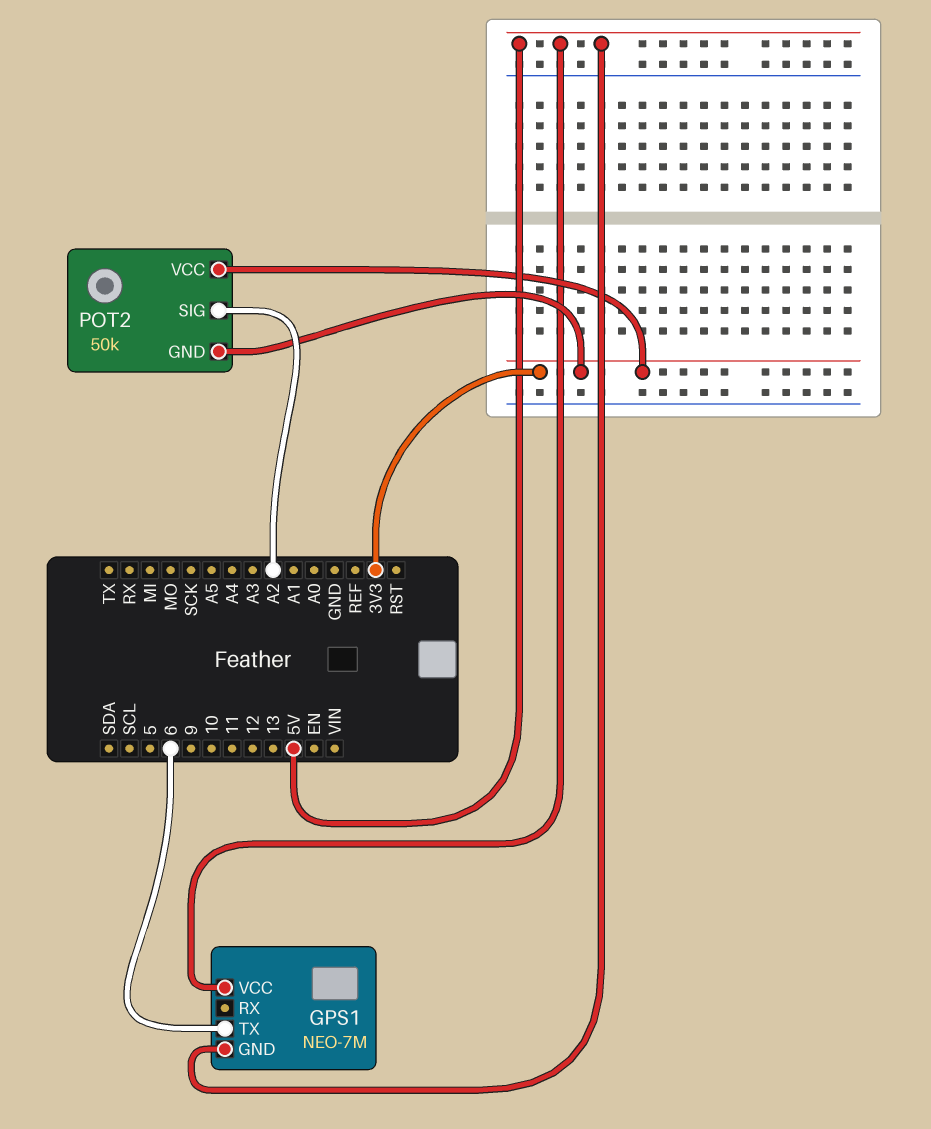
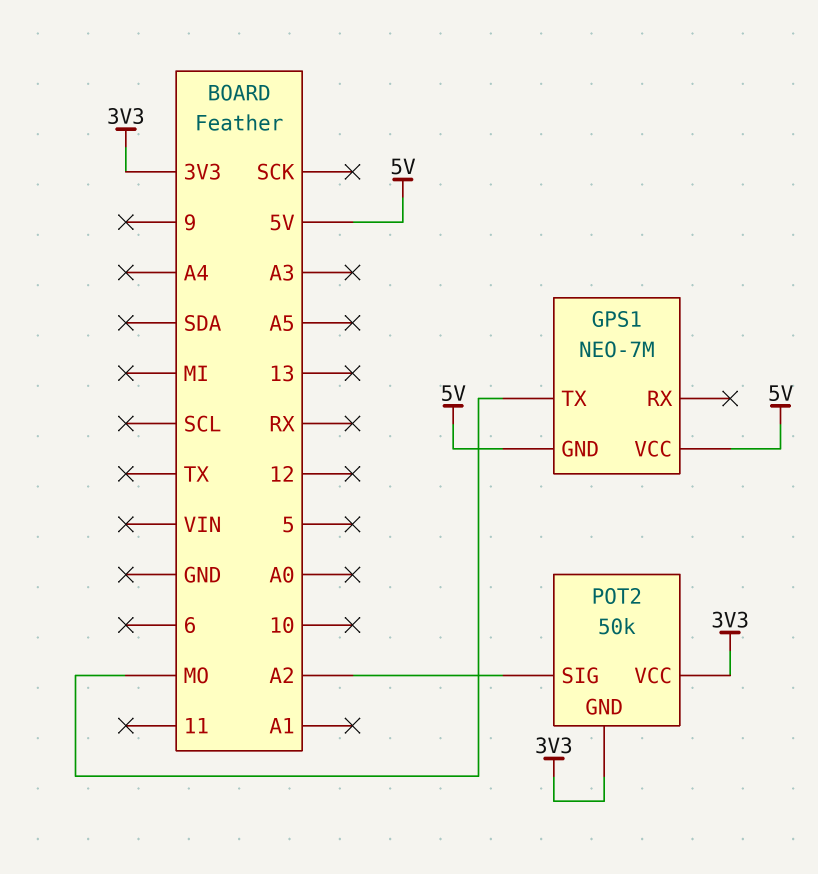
GPS1 pin TX: 6 -> MO

